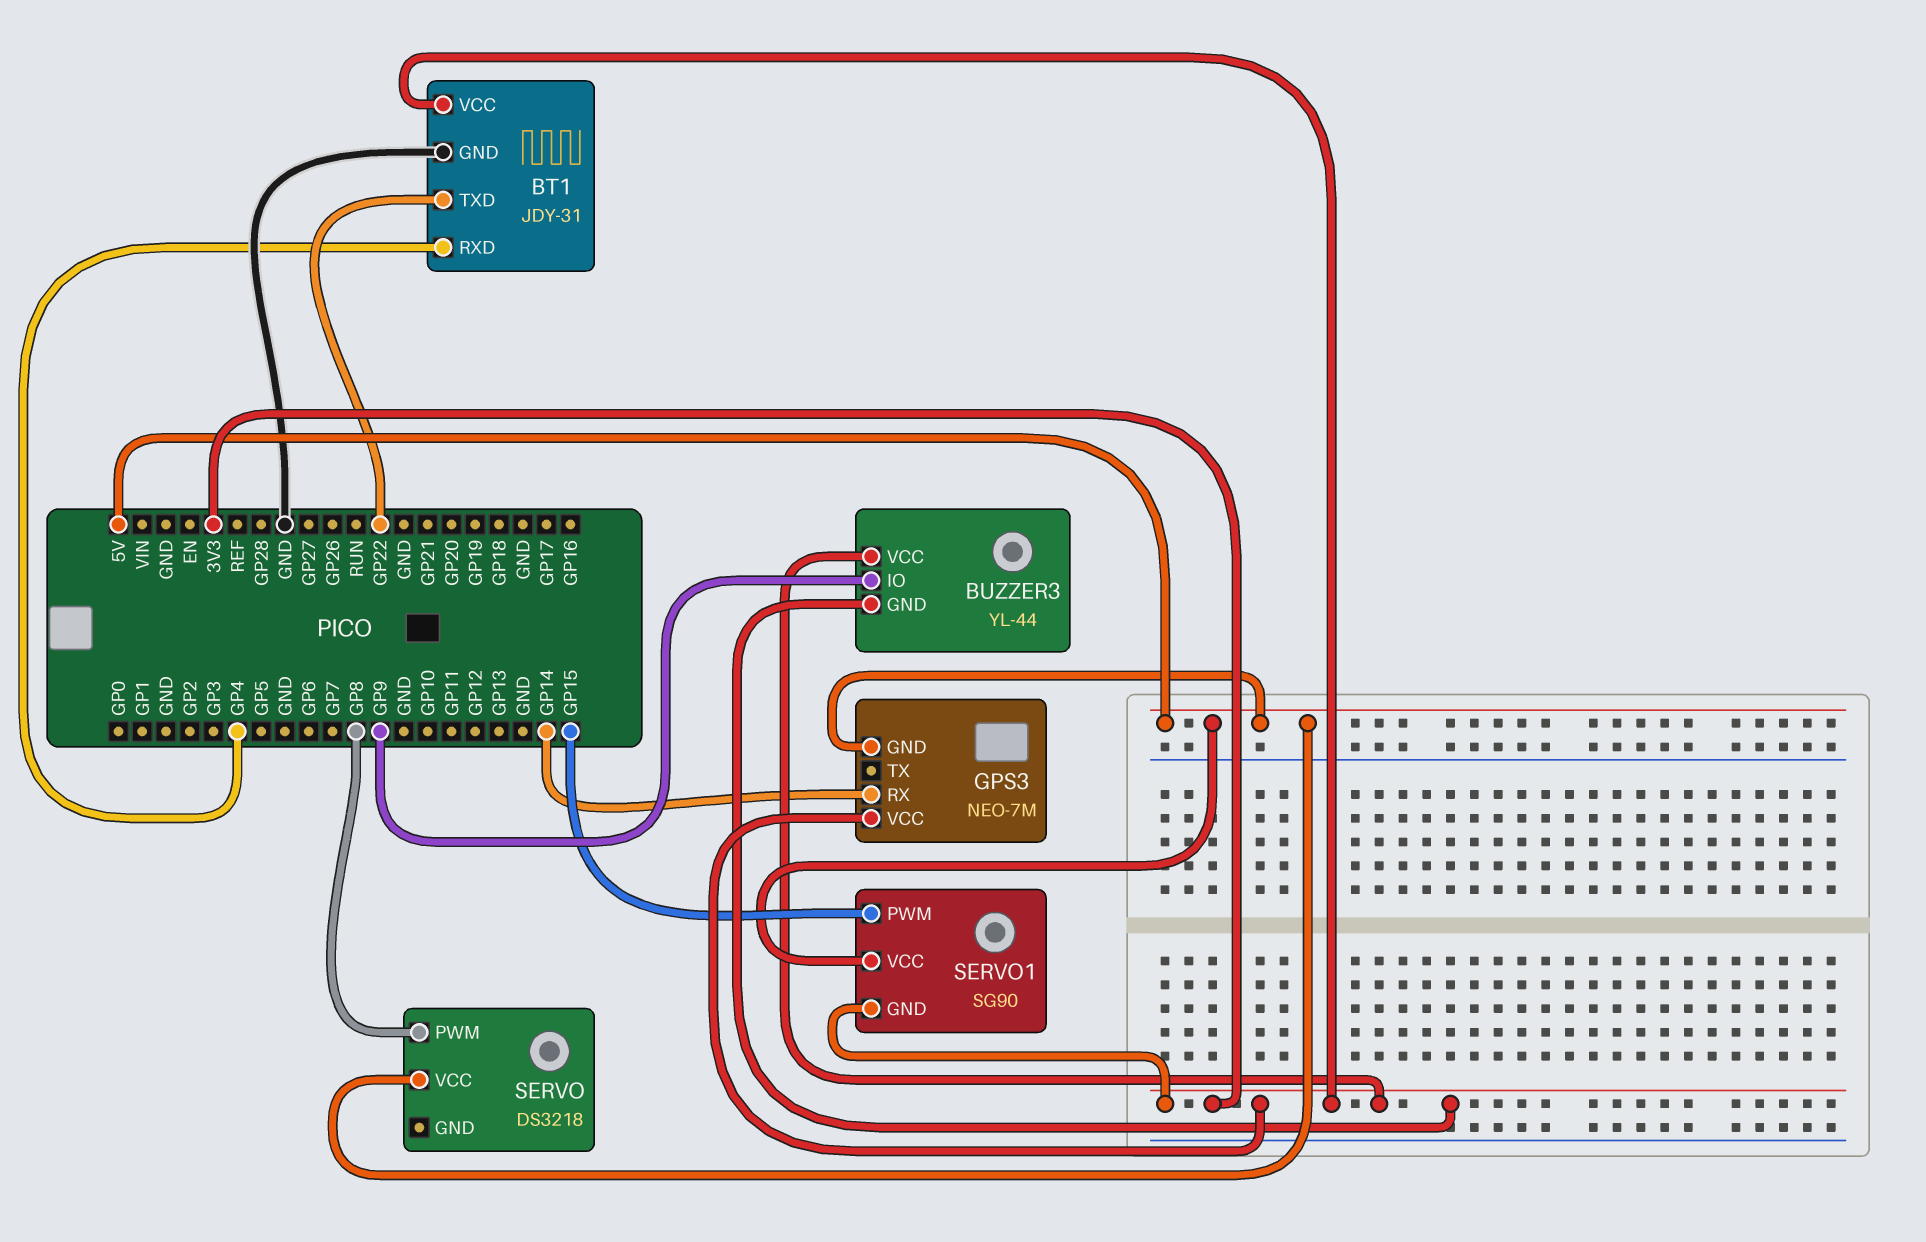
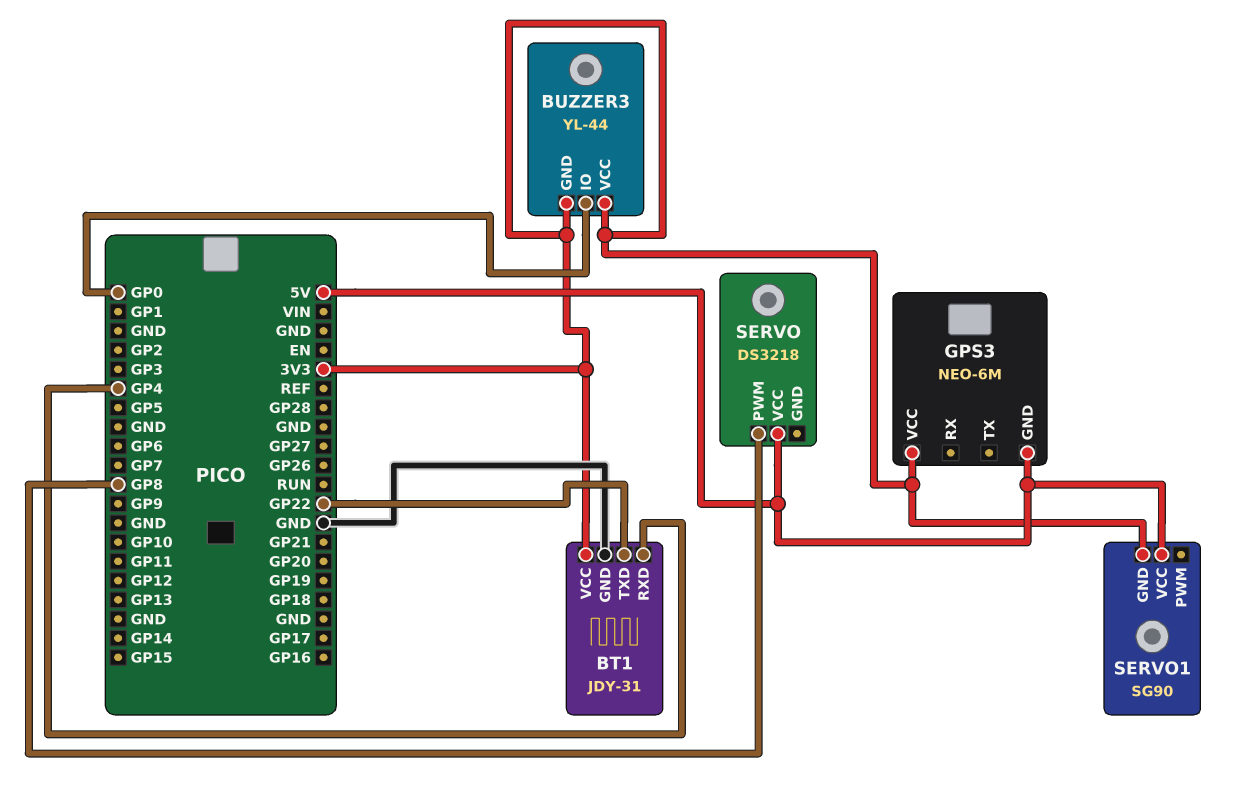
BUZZER3 pin IO: GP9 -> GP0
GPS3: NEO-7M -> NEO-6M
GPS3 pin RX: GP14 -> none
SERVO1 pin PWM: GP15 -> none

